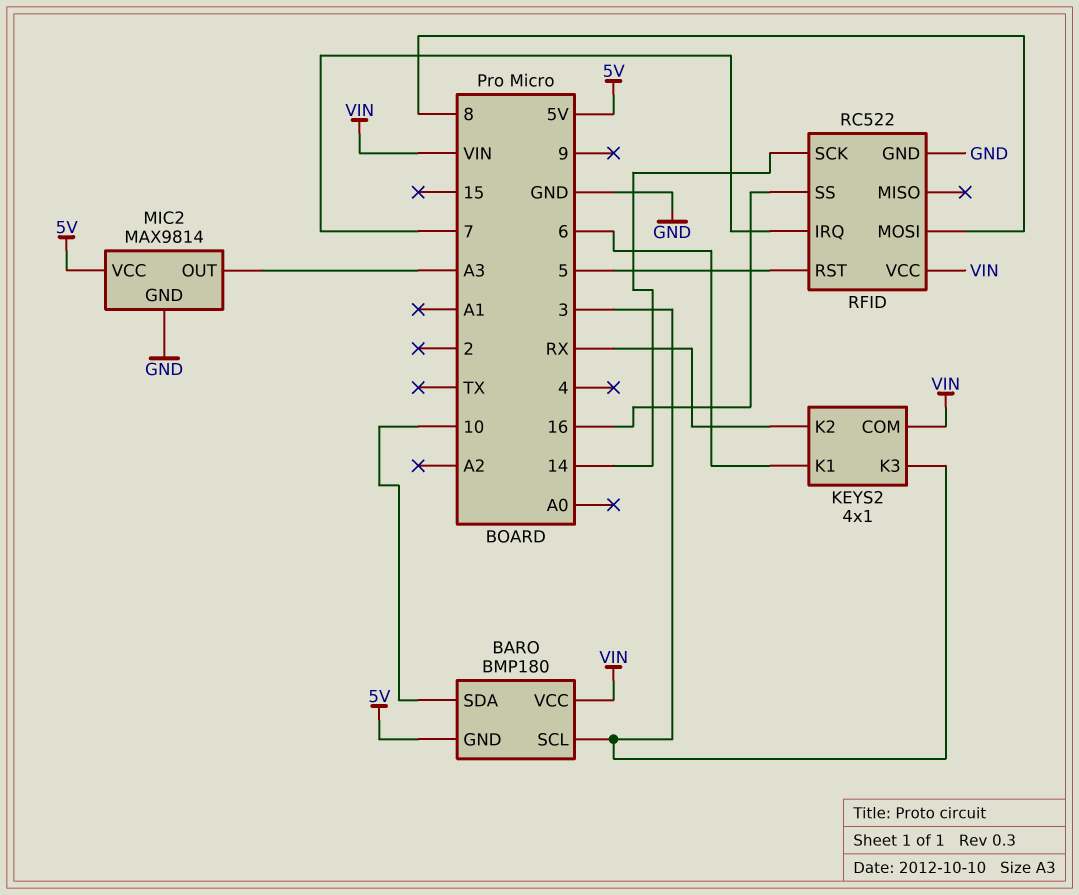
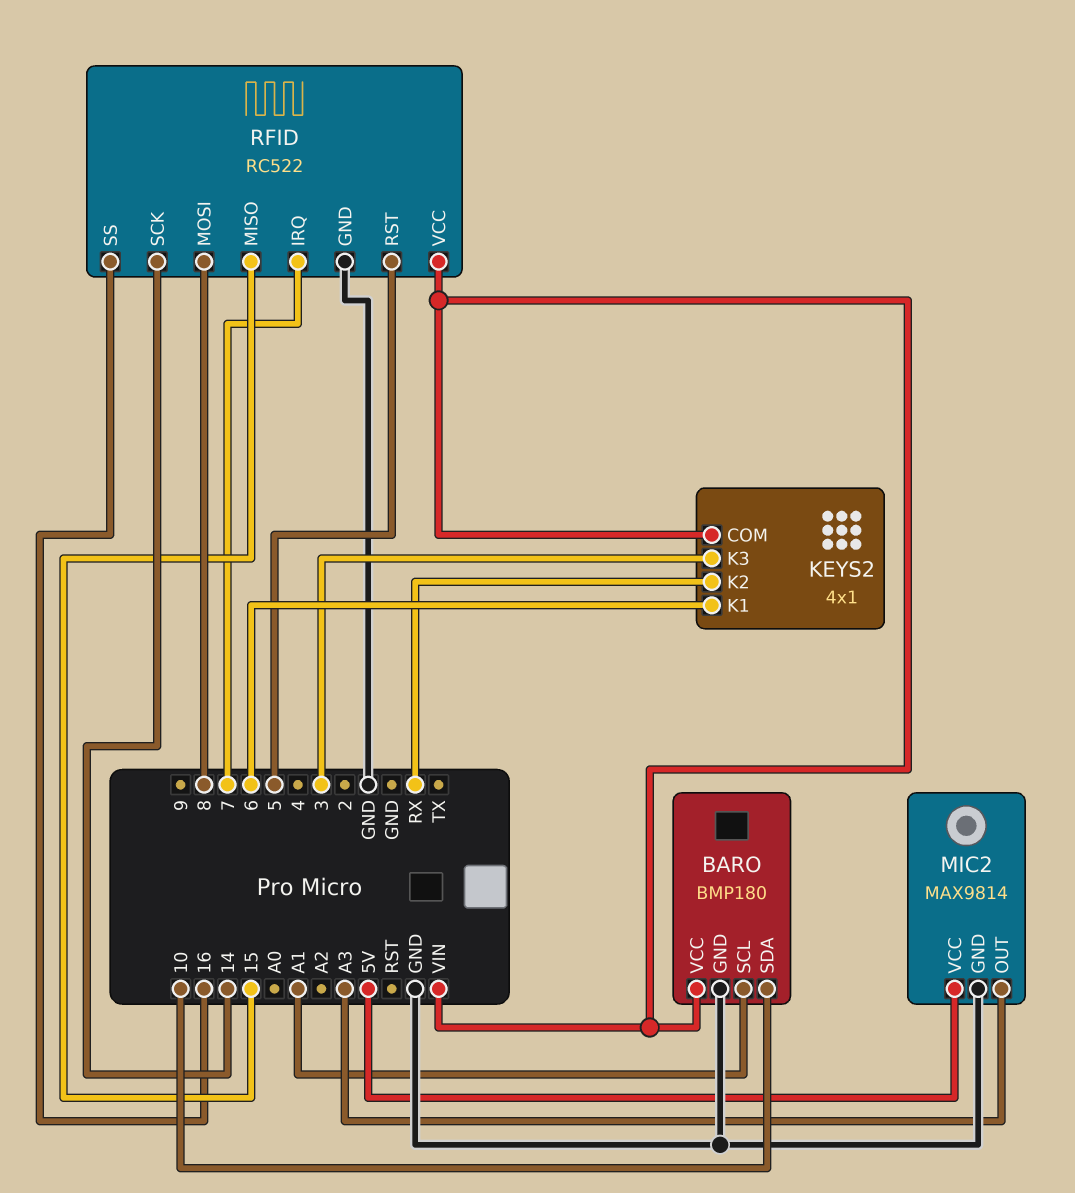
BARO pin GND: 5V -> GND
BARO pin SCL: 3 -> A1
RFID pin MISO: none -> 15

